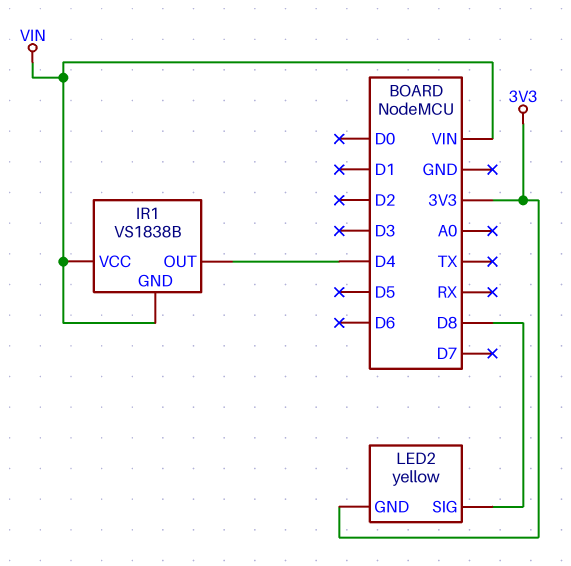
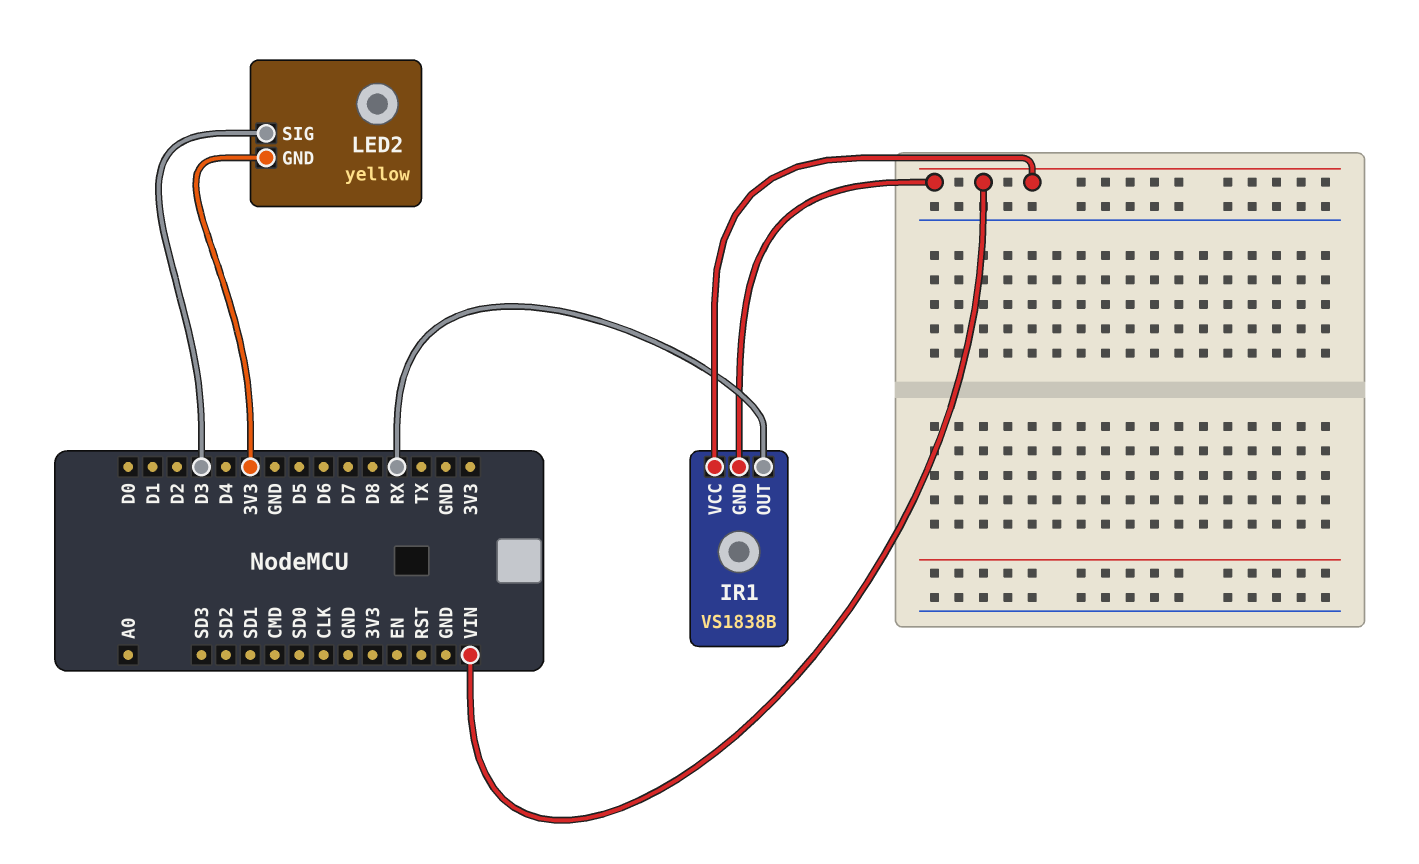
IR1 pin OUT: D4 -> RX
LED2 pin SIG: D8 -> D3

